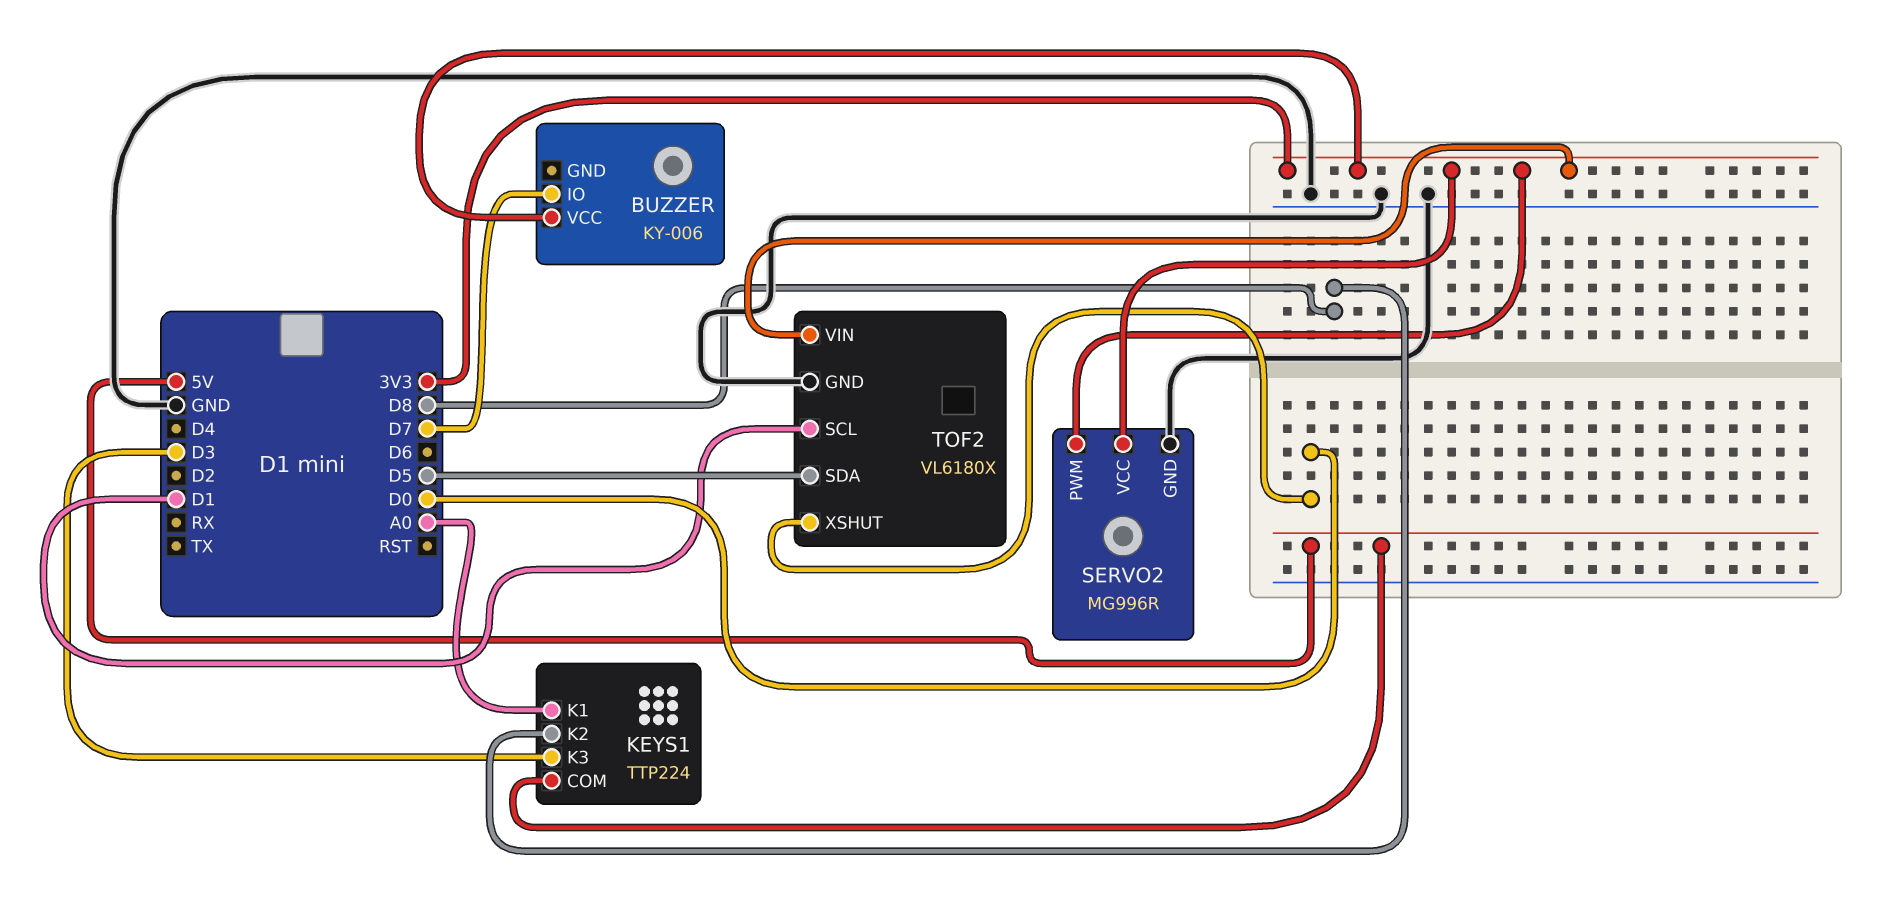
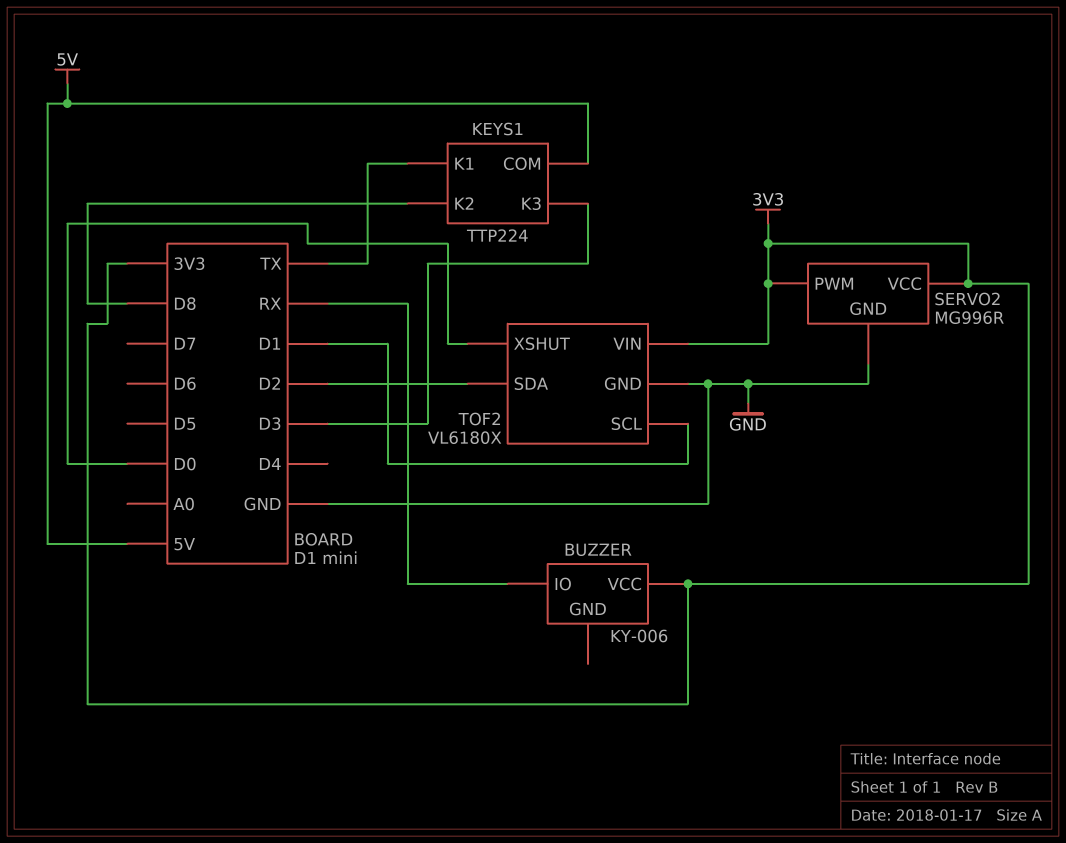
BUZZER pin IO: D7 -> RX
KEYS1 pin K1: A0 -> TX
TOF2 pin SDA: D5 -> D2

